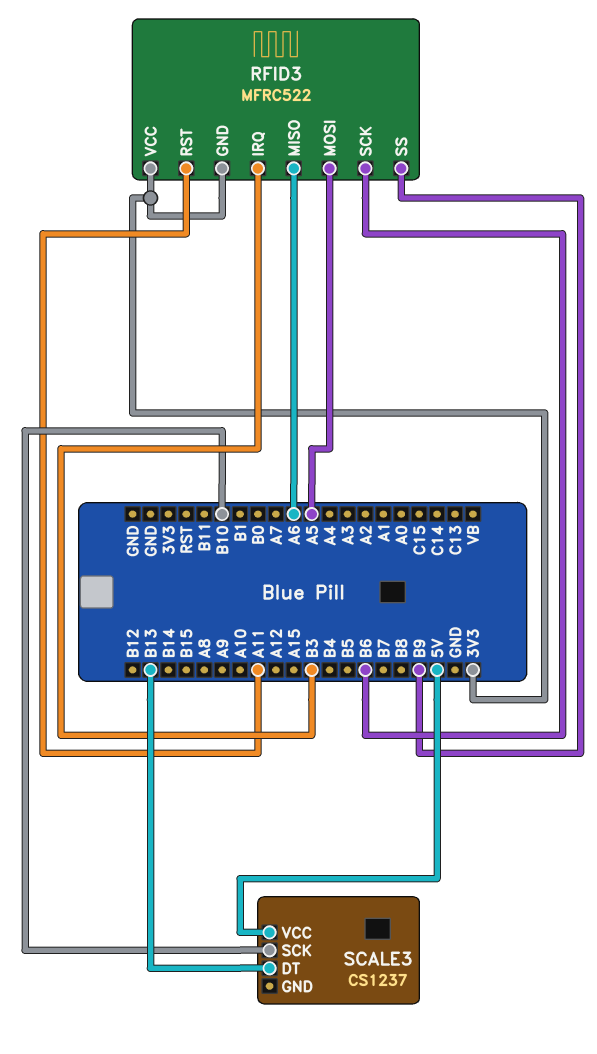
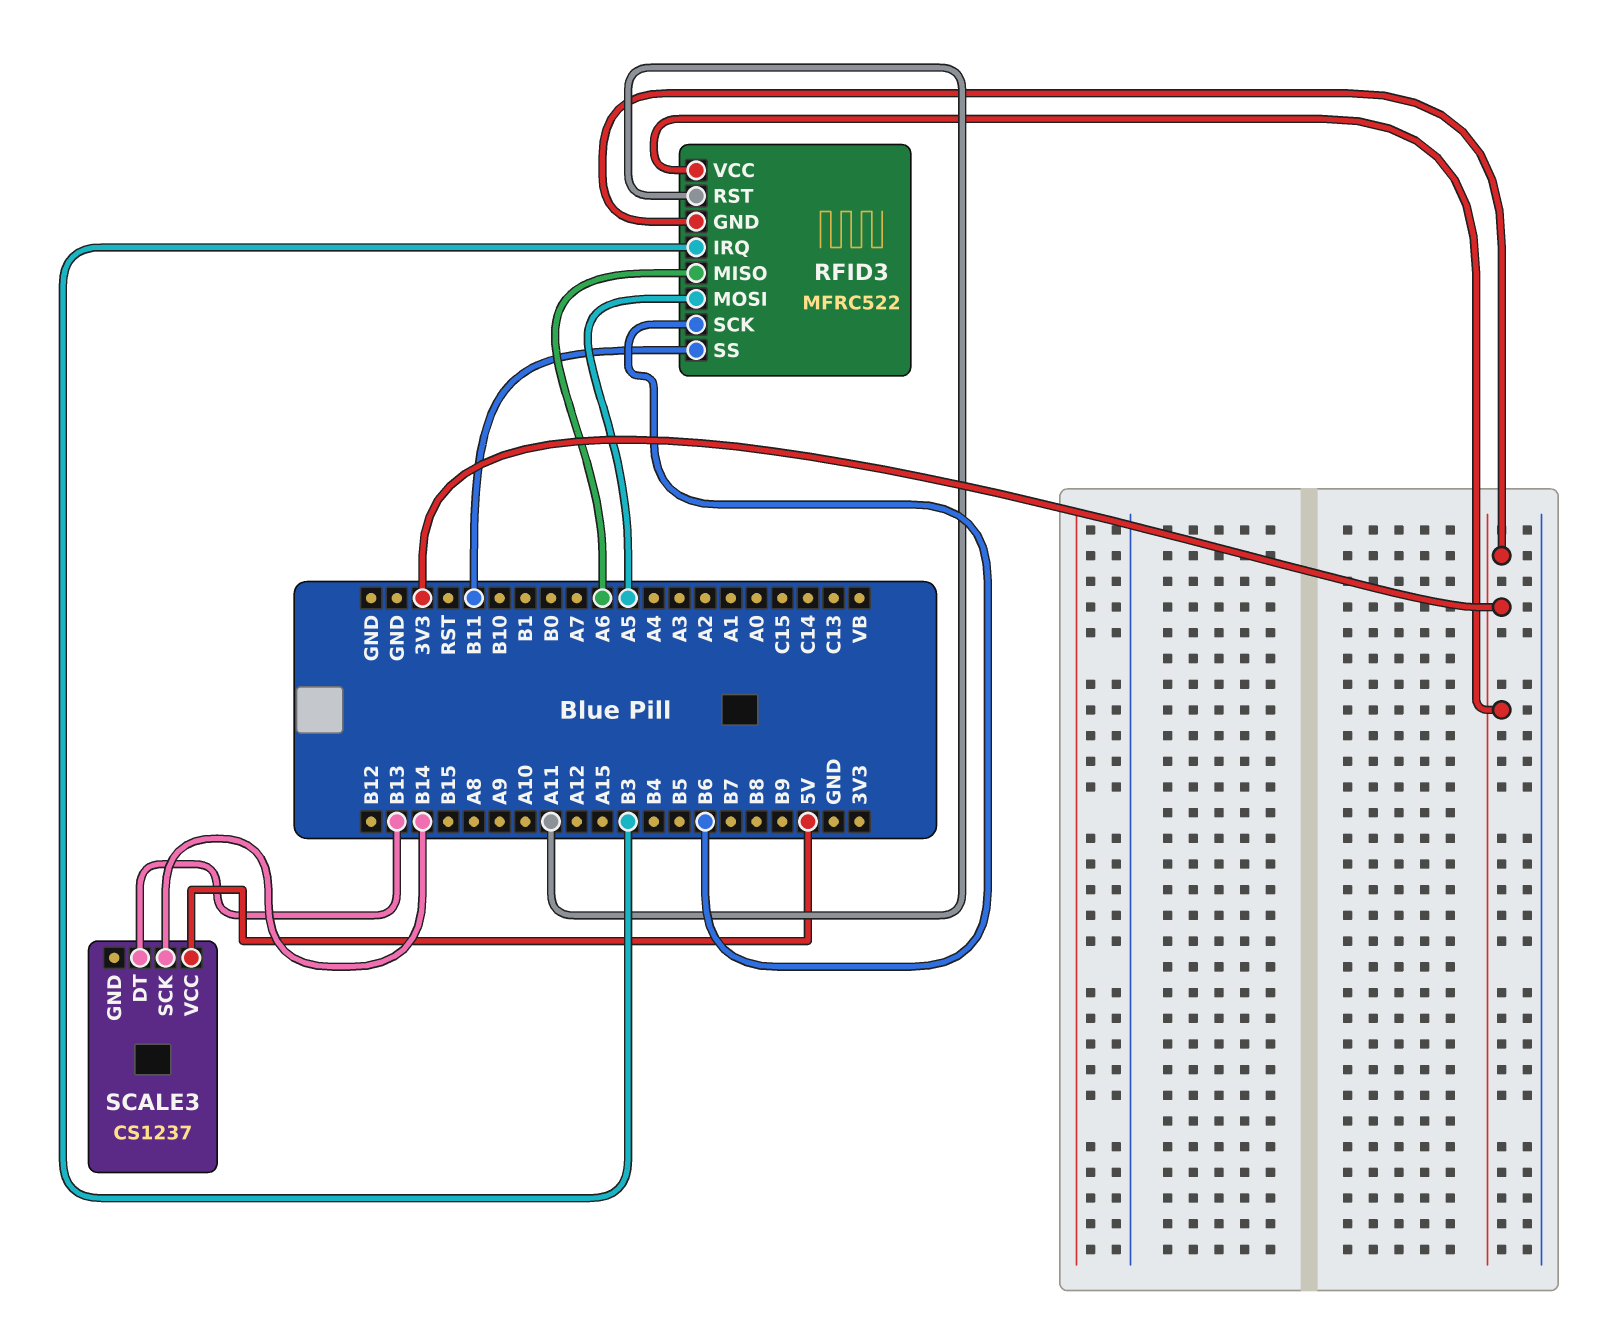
RFID3 pin SS: B9 -> B11
SCALE3 pin SCK: B10 -> B14

